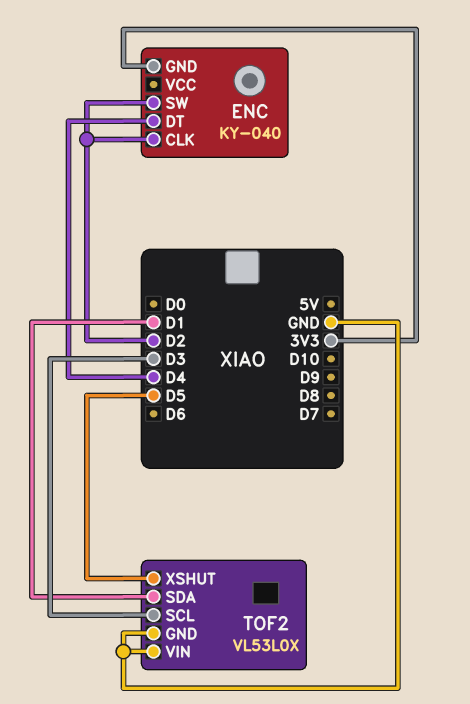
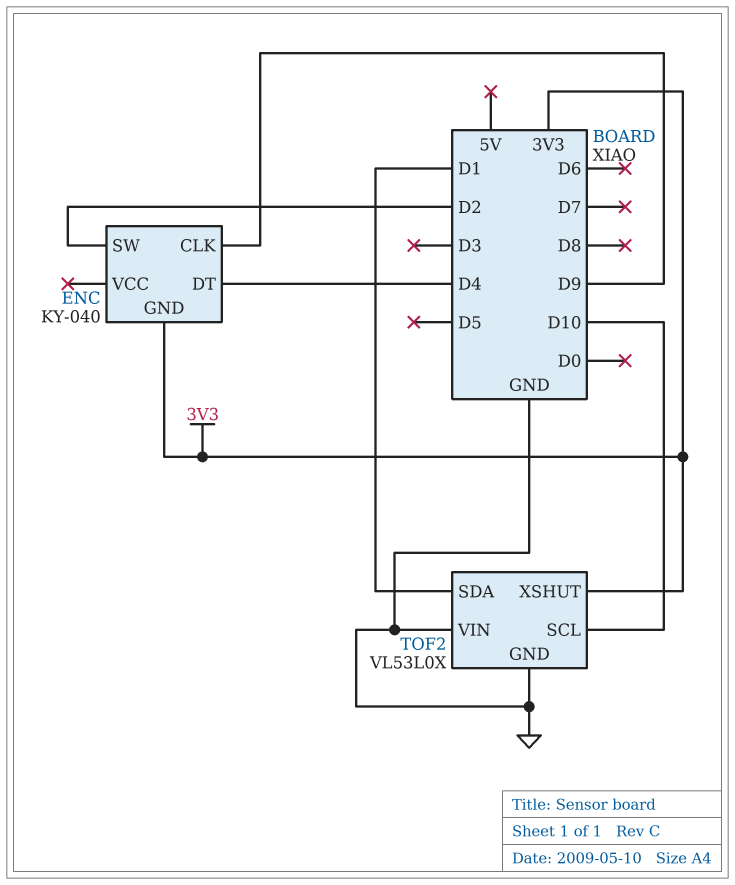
ENC pin CLK: D2 -> D9
TOF2 pin SCL: D3 -> D10
TOF2 pin XSHUT: D5 -> 3V3

